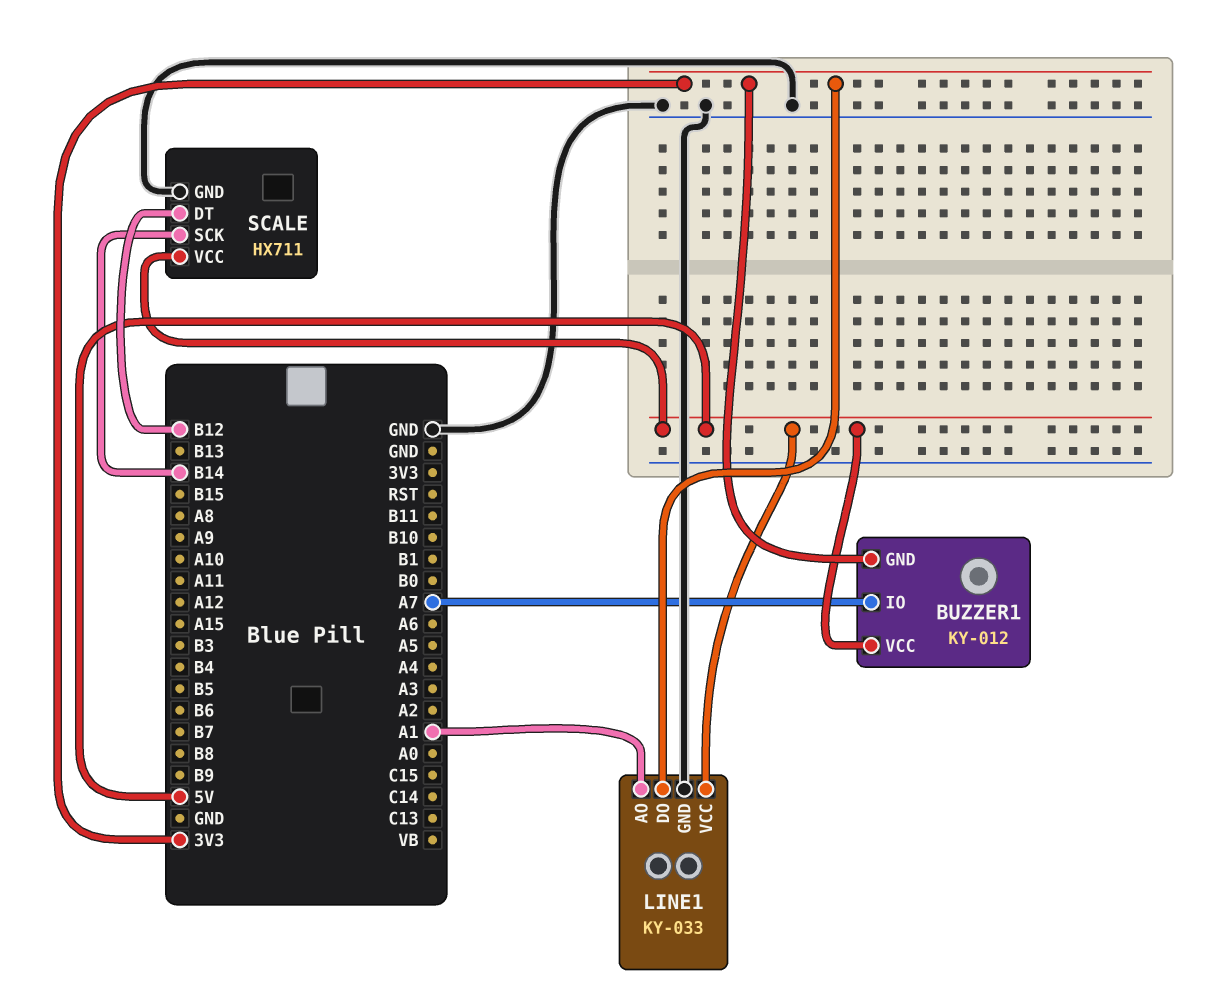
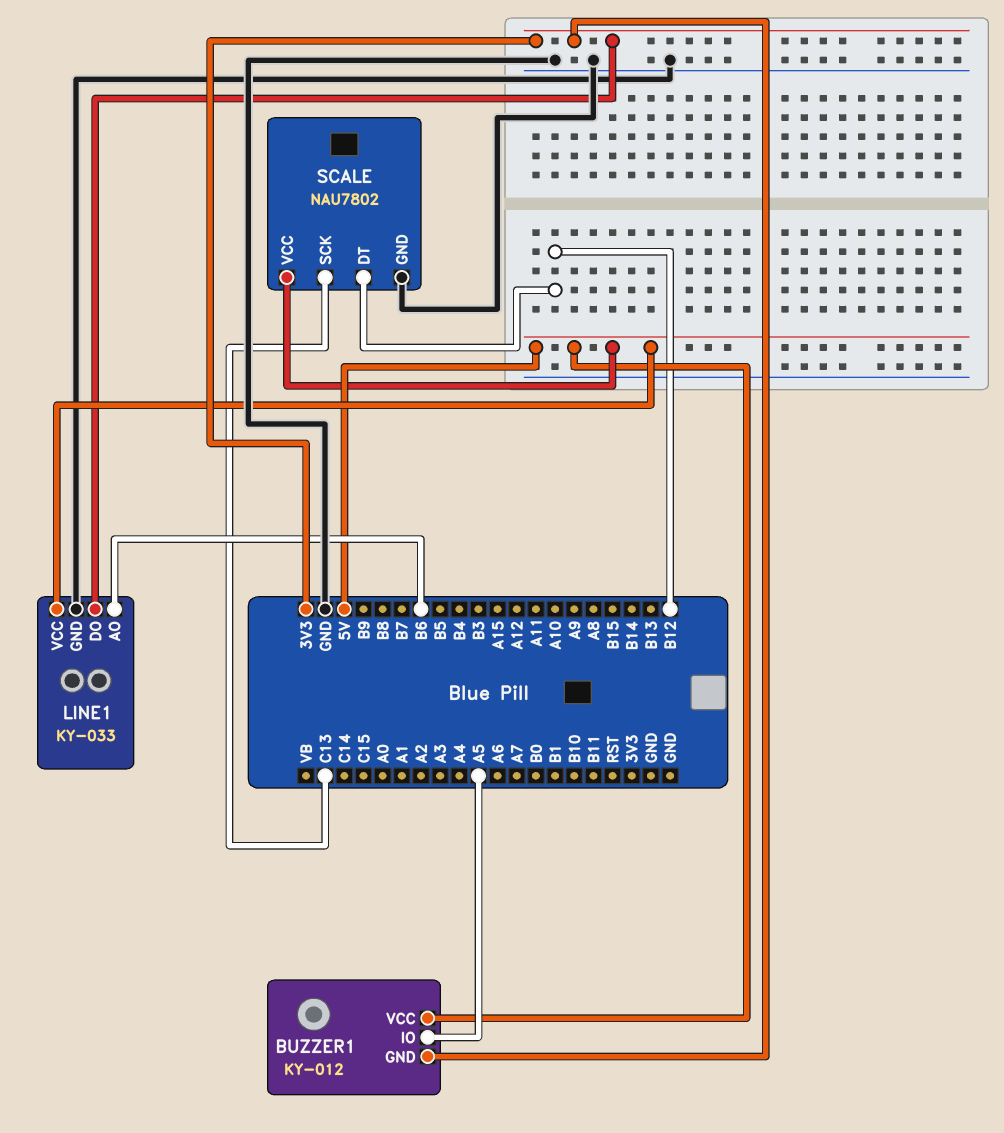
BUZZER1 pin IO: A7 -> A5
LINE1 pin AO: A1 -> B6
SCALE: HX711 -> NAU7802
SCALE pin SCK: B14 -> C13

